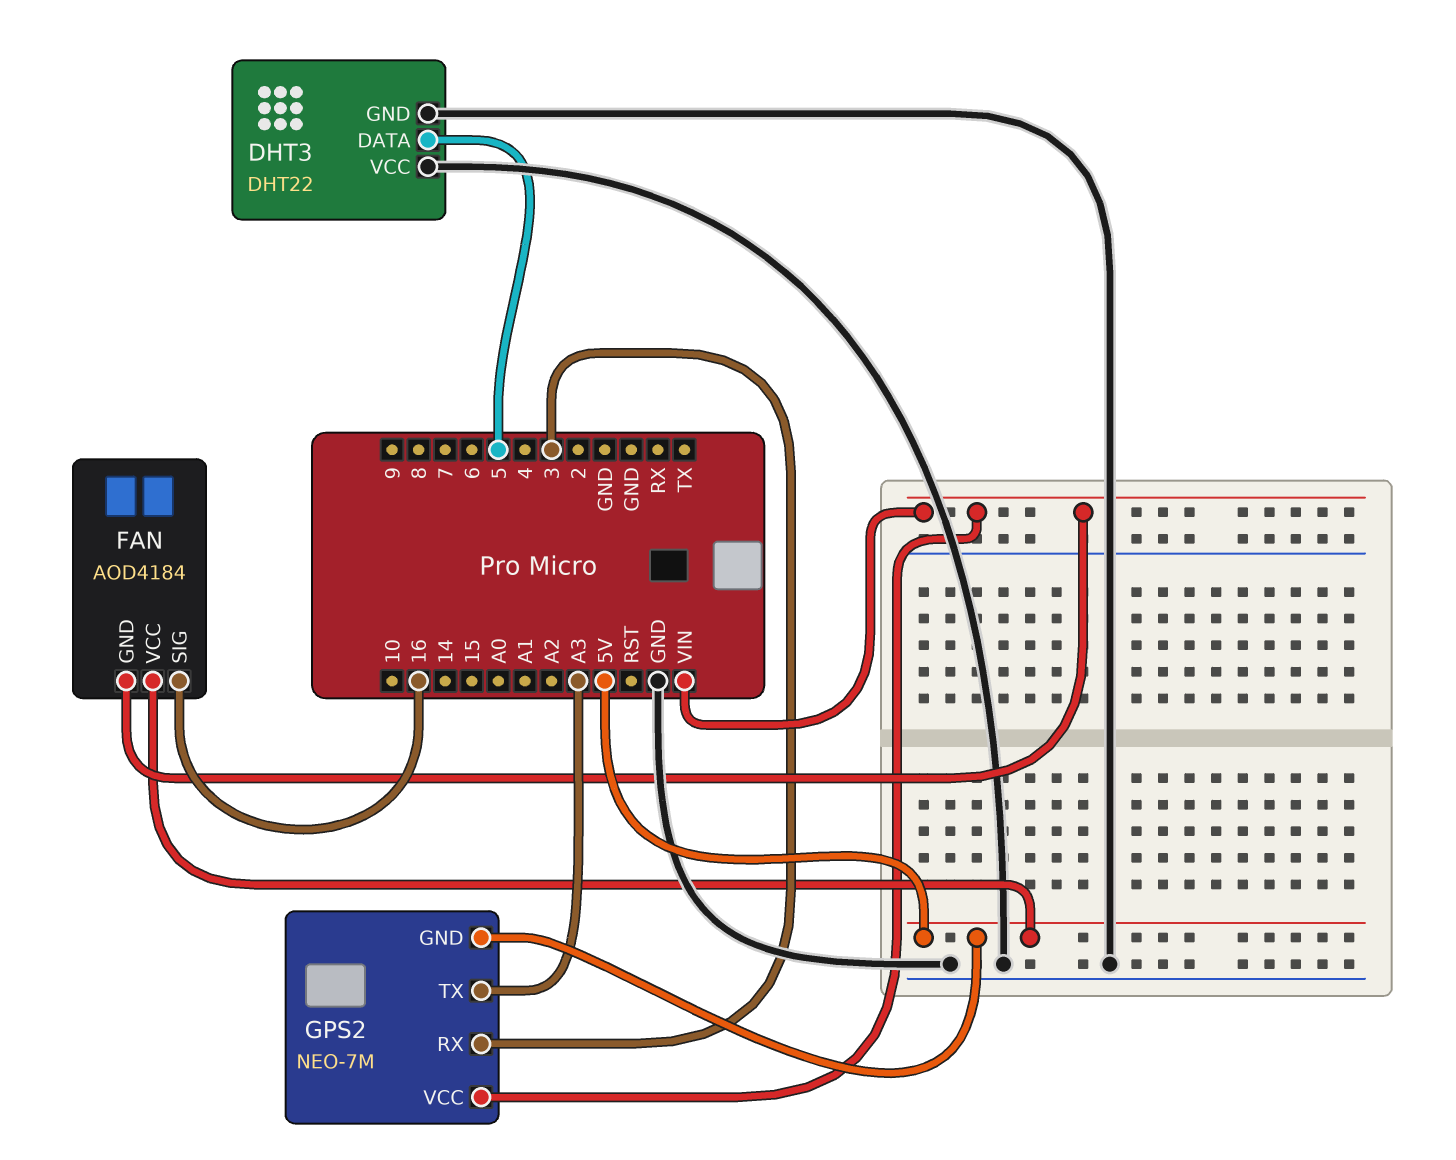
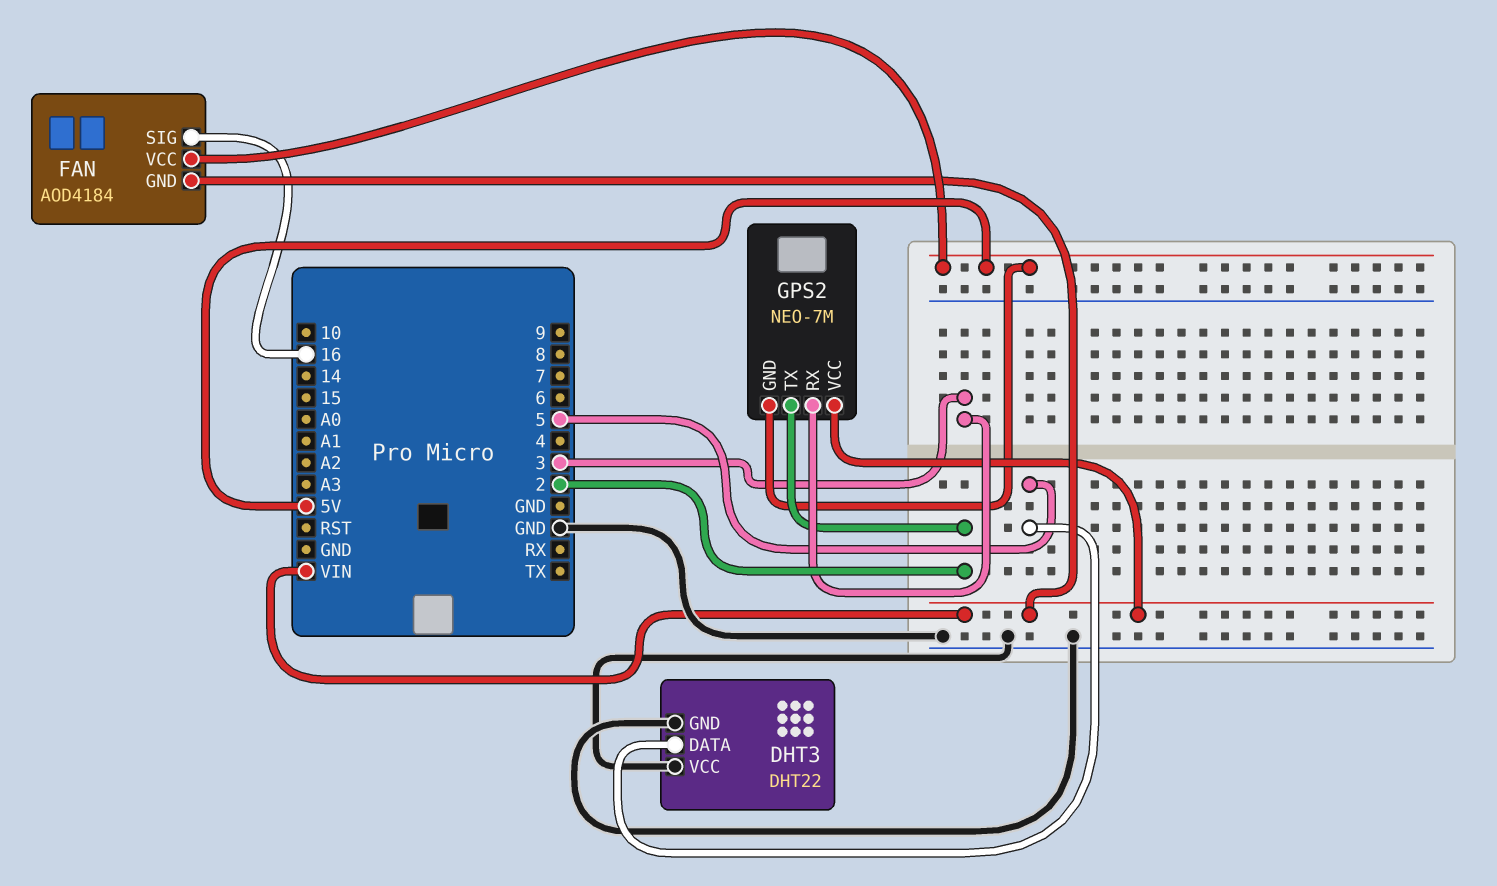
GPS2 pin TX: A3 -> 2

